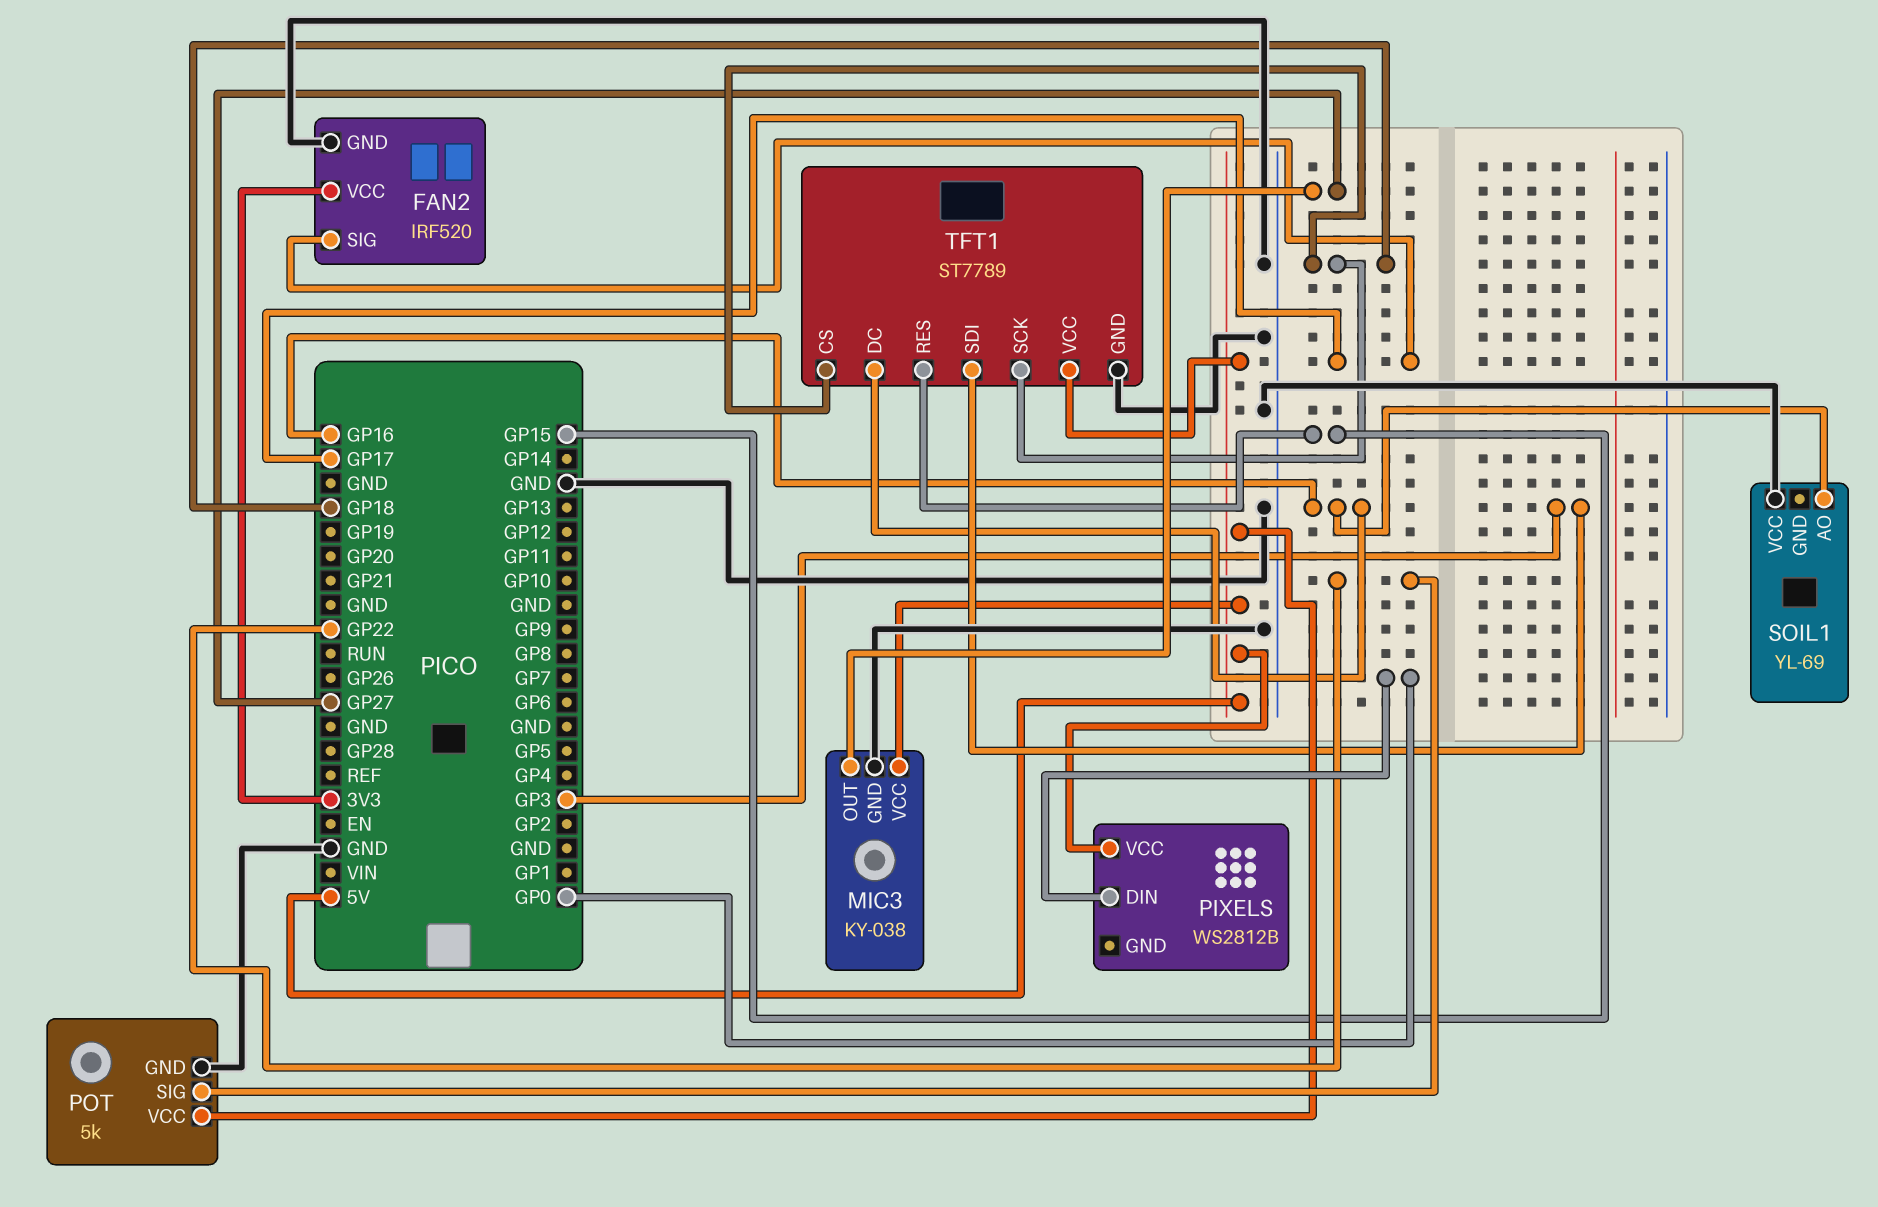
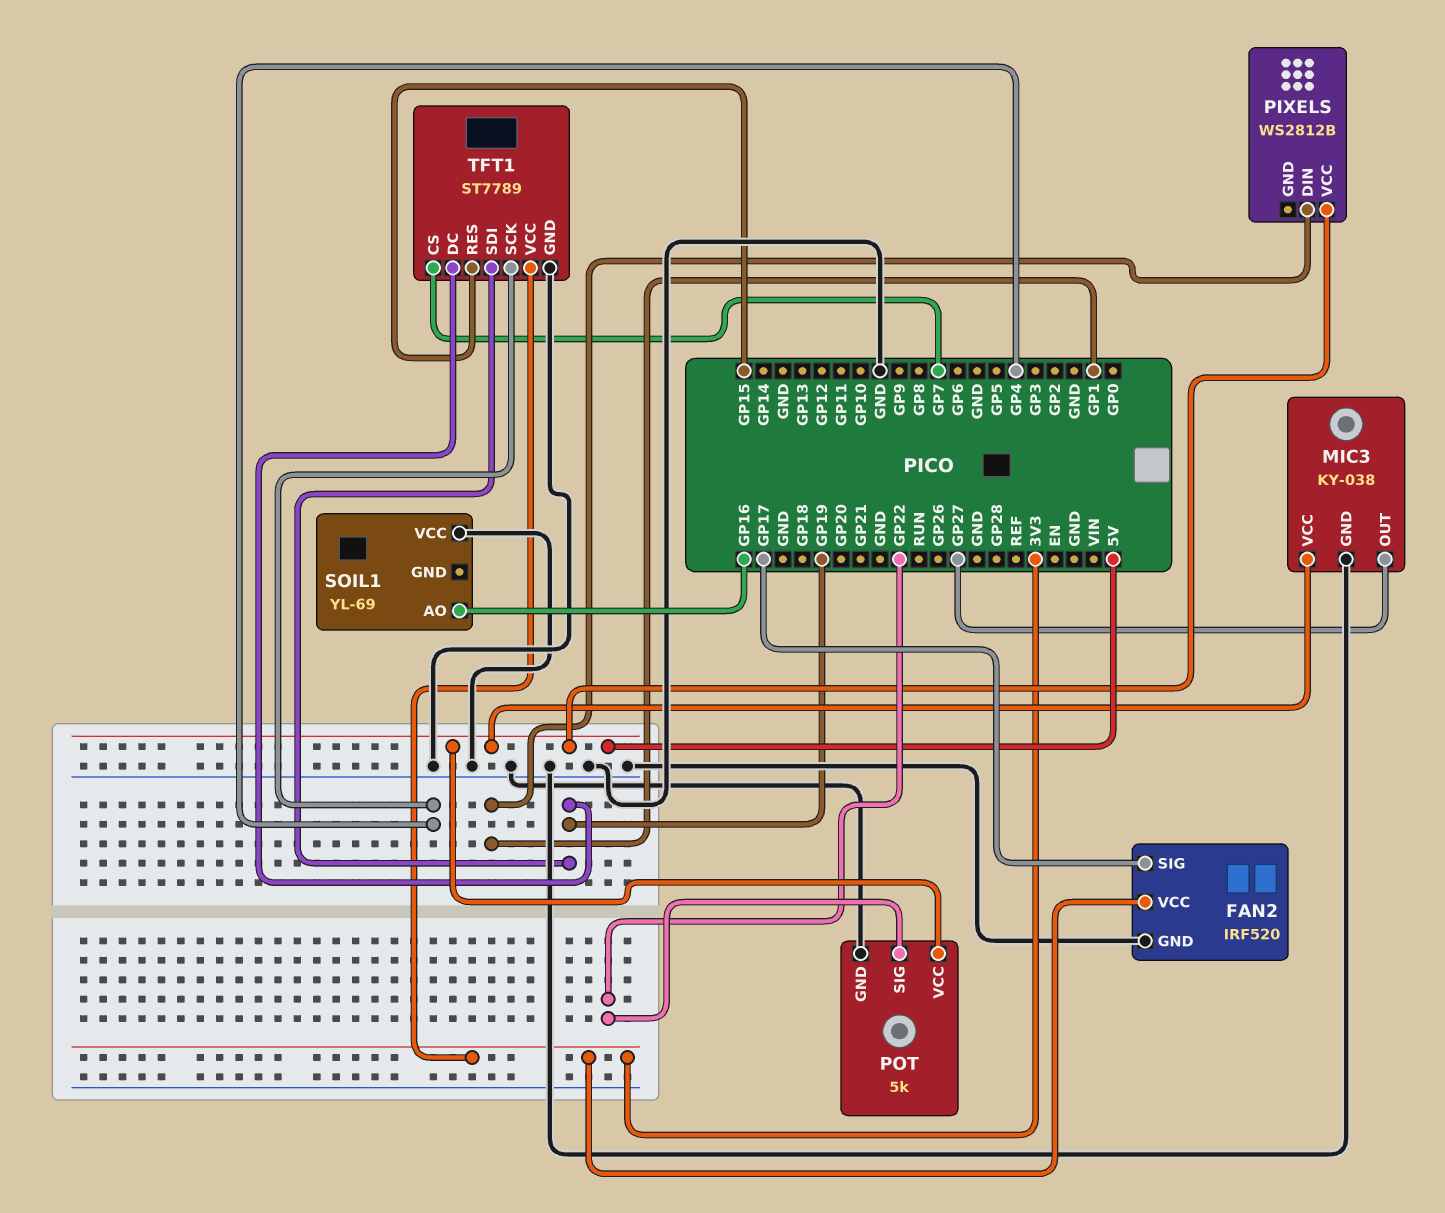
PIXELS pin DIN: GP0 -> GP1
TFT1 pin CS: GP18 -> GP7
TFT1 pin DC: GP16 -> GP19
TFT1 pin SCK: GP18 -> GP4
TFT1 pin SDI: GP3 -> GP19
TFT1 pin VCC: 5V -> 3V3

